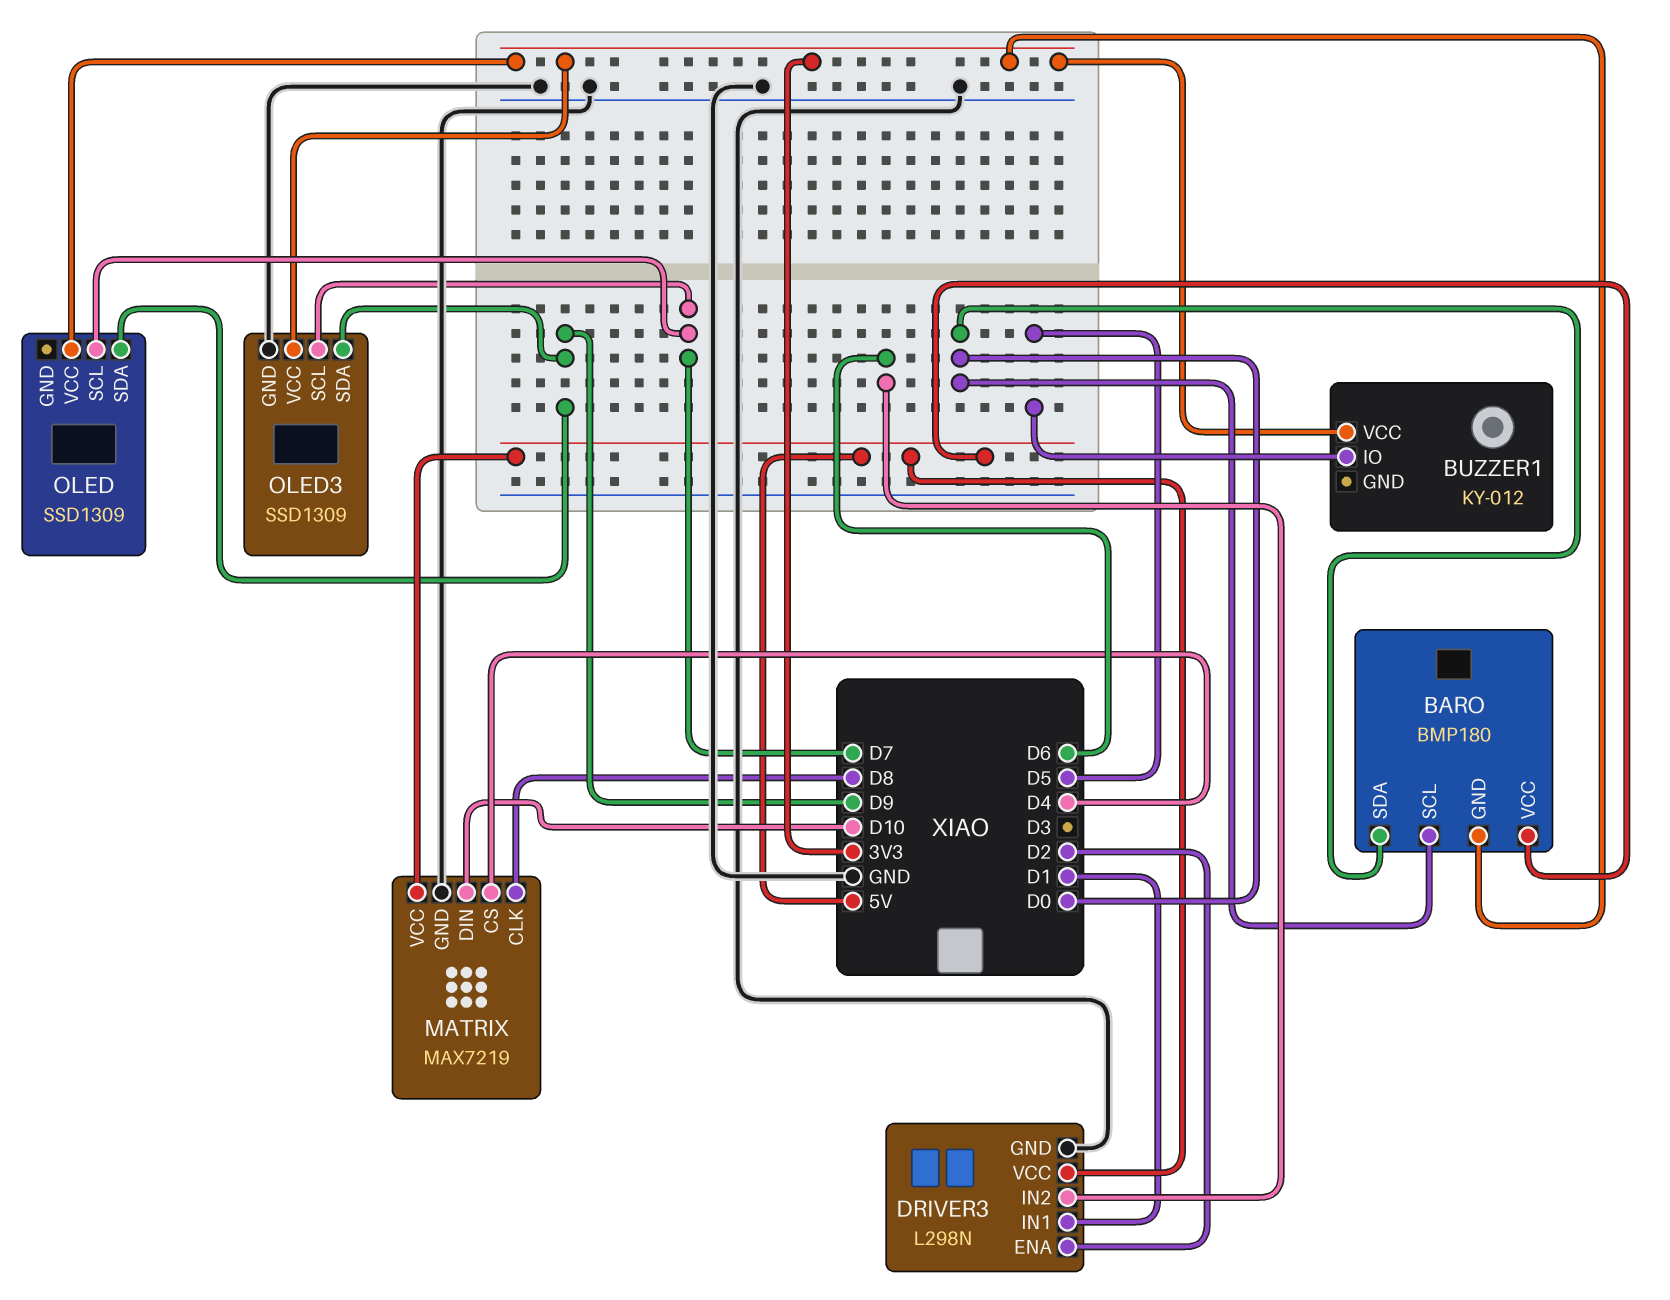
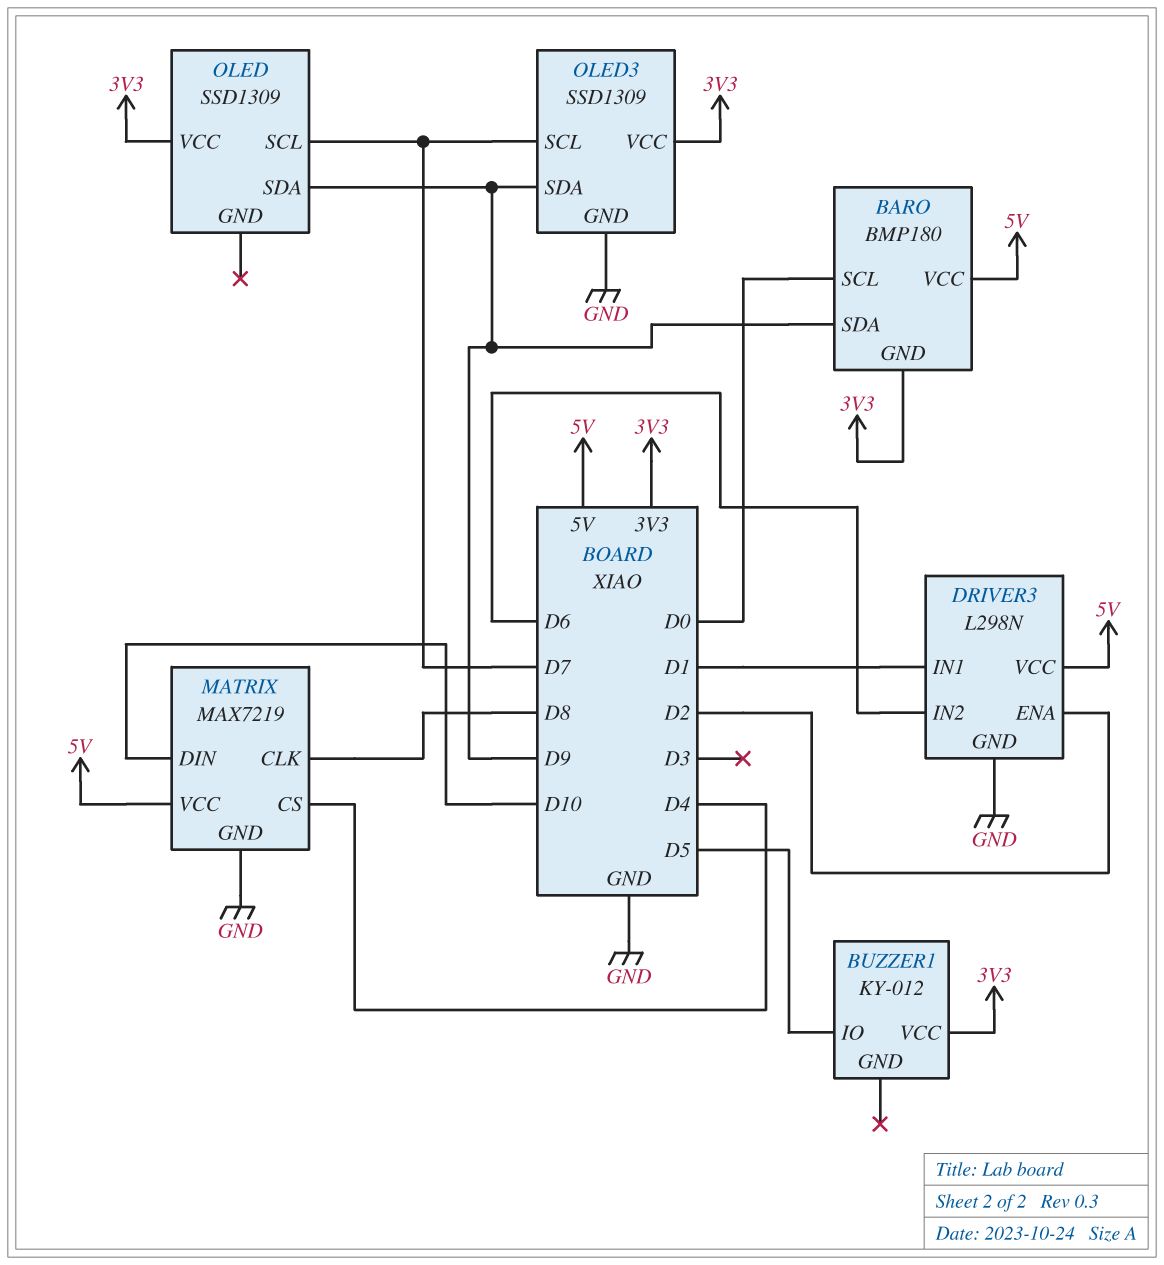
BARO pin SDA: D0 -> D9

